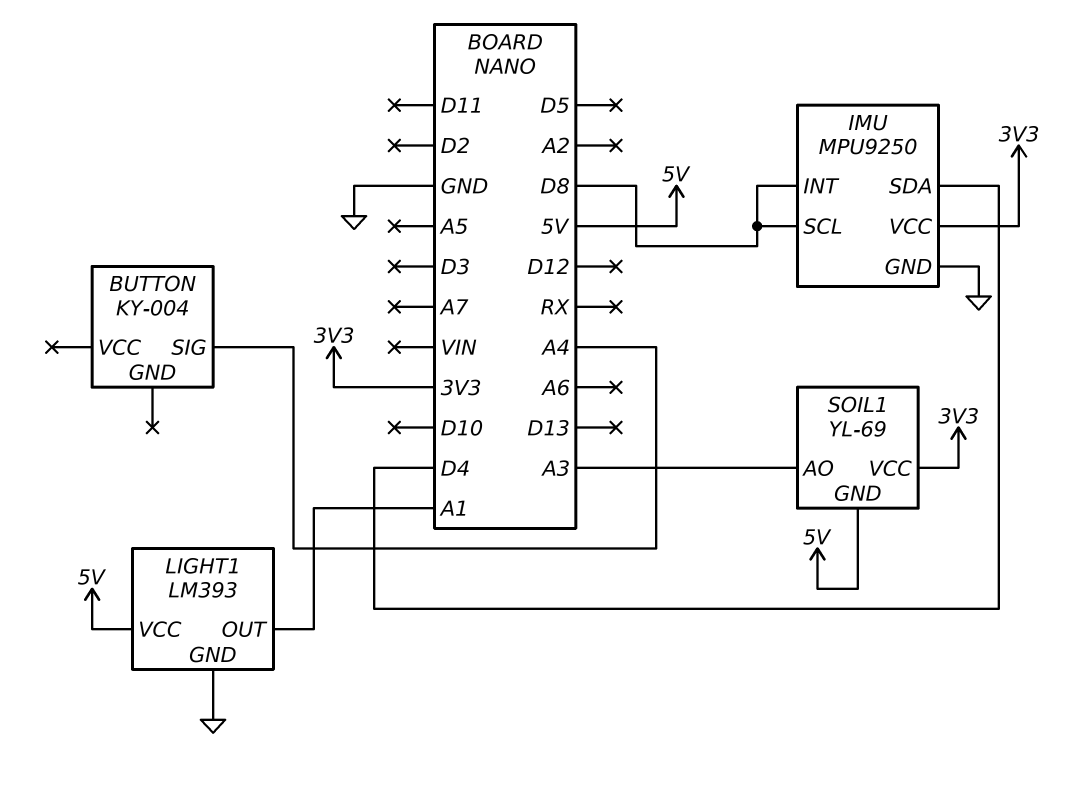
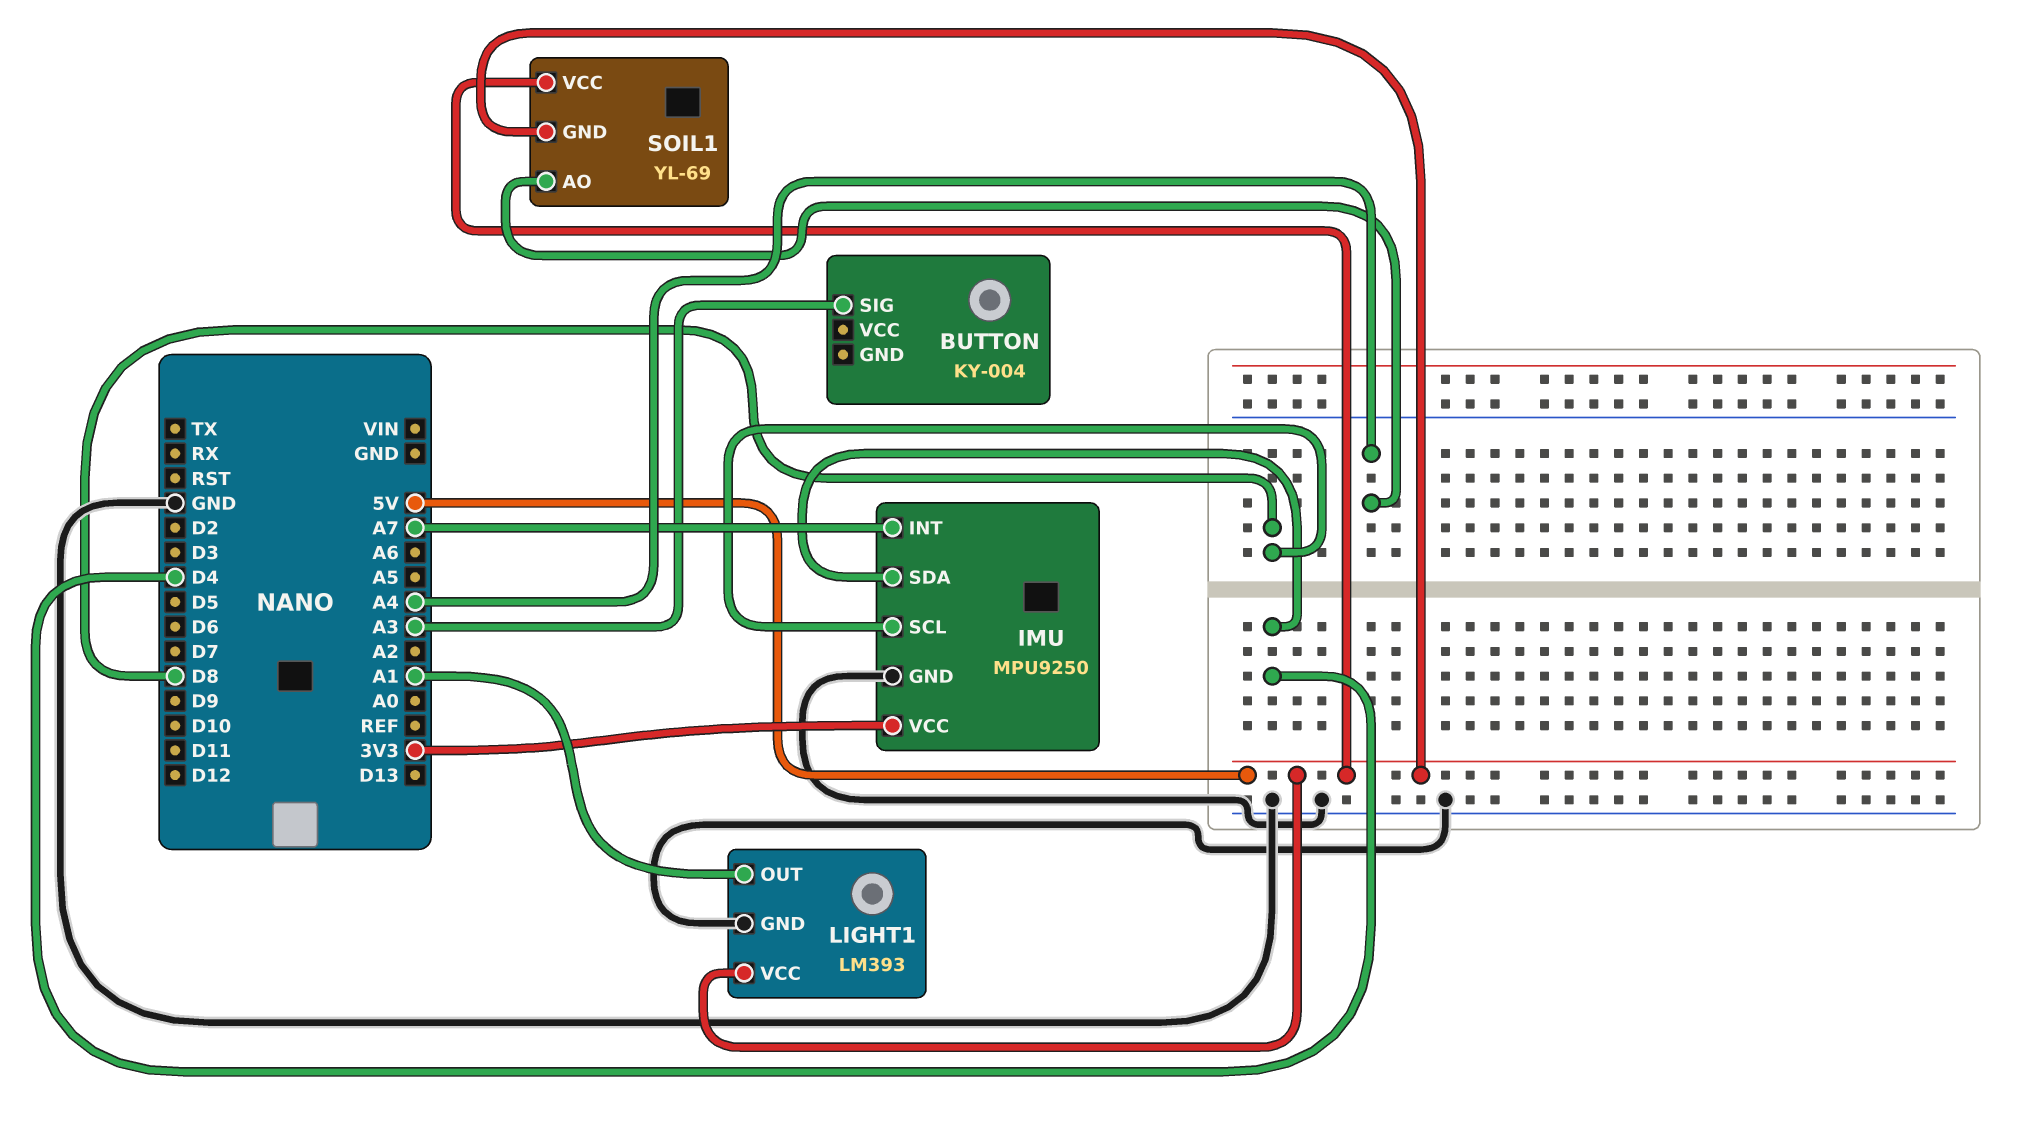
BUTTON pin SIG: A4 -> A3
IMU pin INT: D8 -> A7
SOIL1 pin AO: A3 -> A4
SOIL1 pin VCC: 3V3 -> 5V

